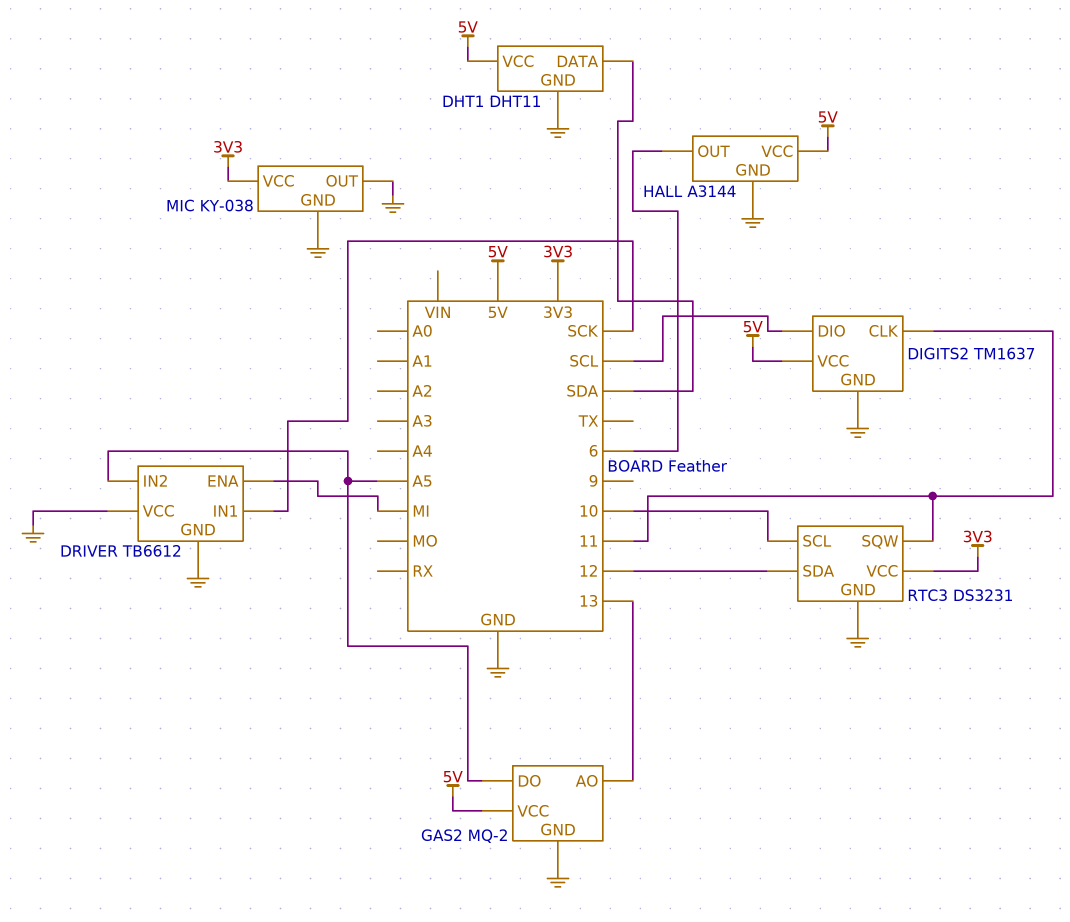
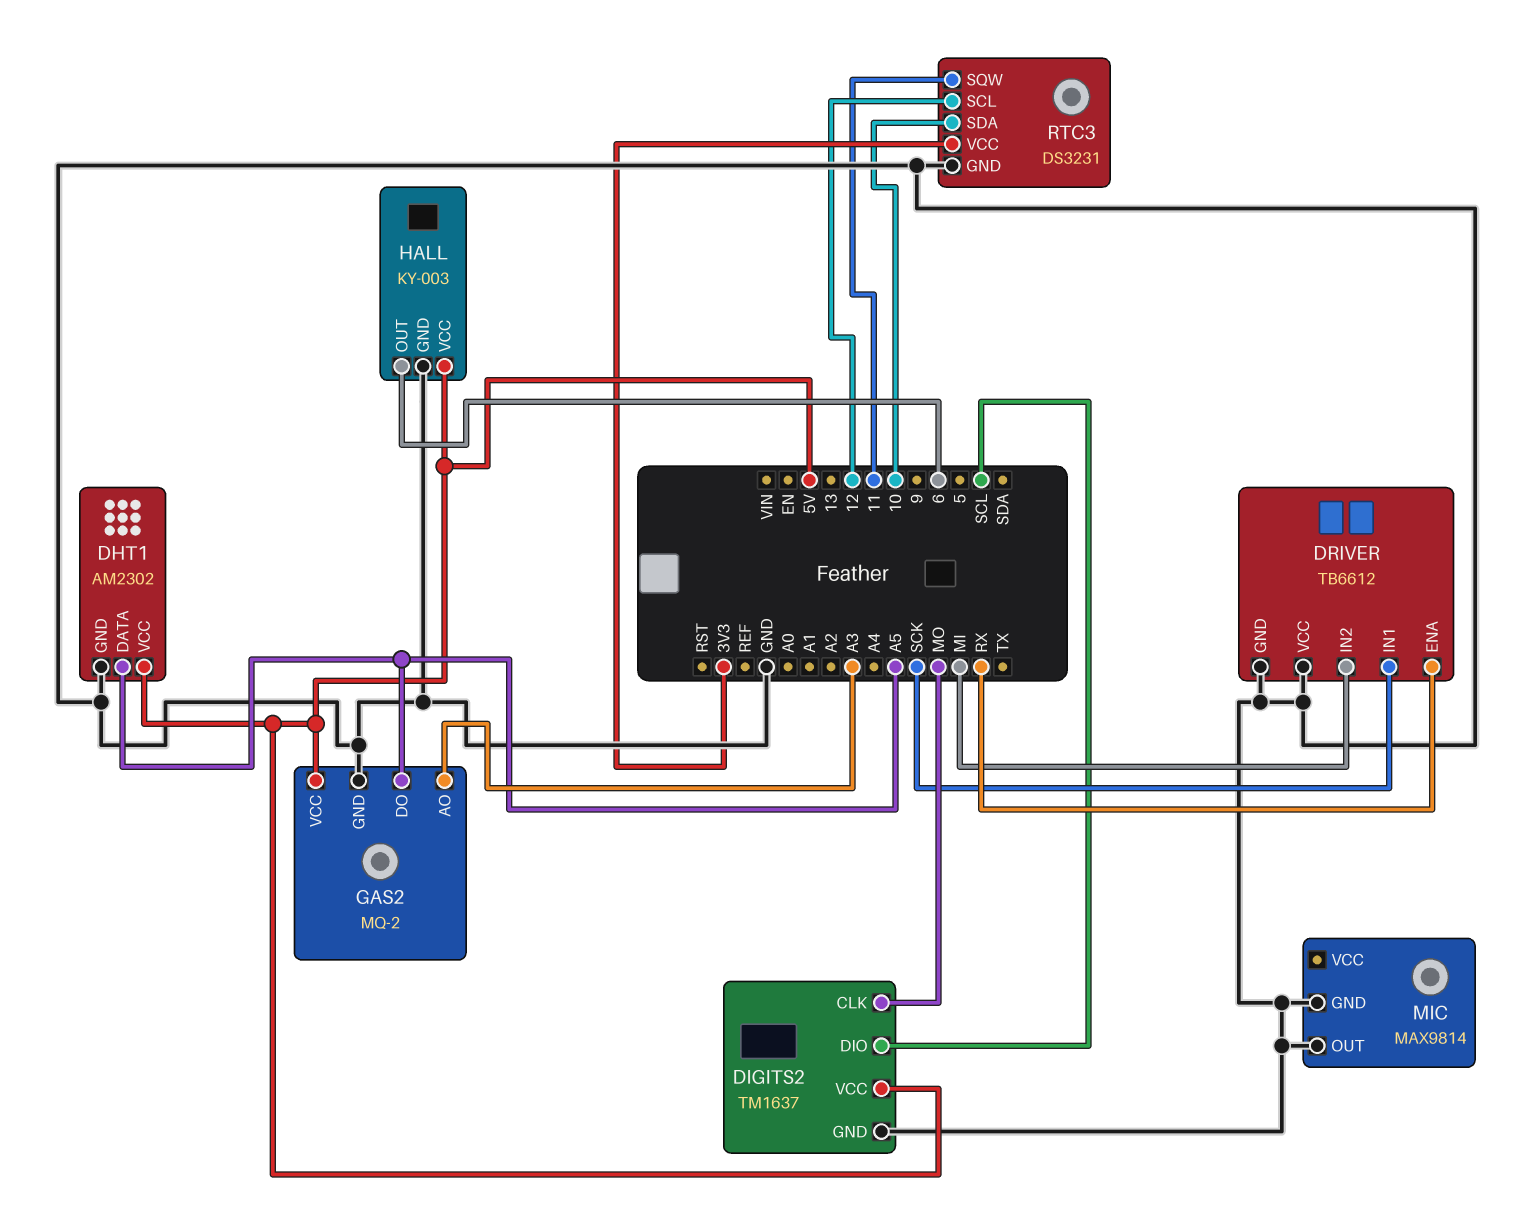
DHT1: DHT11 -> AM2302
DHT1 pin DATA: SDA -> A5
DIGITS2 pin CLK: 11 -> MO
DRIVER pin ENA: MI -> RX
DRIVER pin IN2: A5 -> MI
GAS2 pin AO: 13 -> A3
HALL: A3144 -> KY-003
MIC: KY-038 -> MAX9814
MIC pin VCC: 3V3 -> none
RTC3 pin SCL: 10 -> 12
RTC3 pin SDA: 12 -> 10

